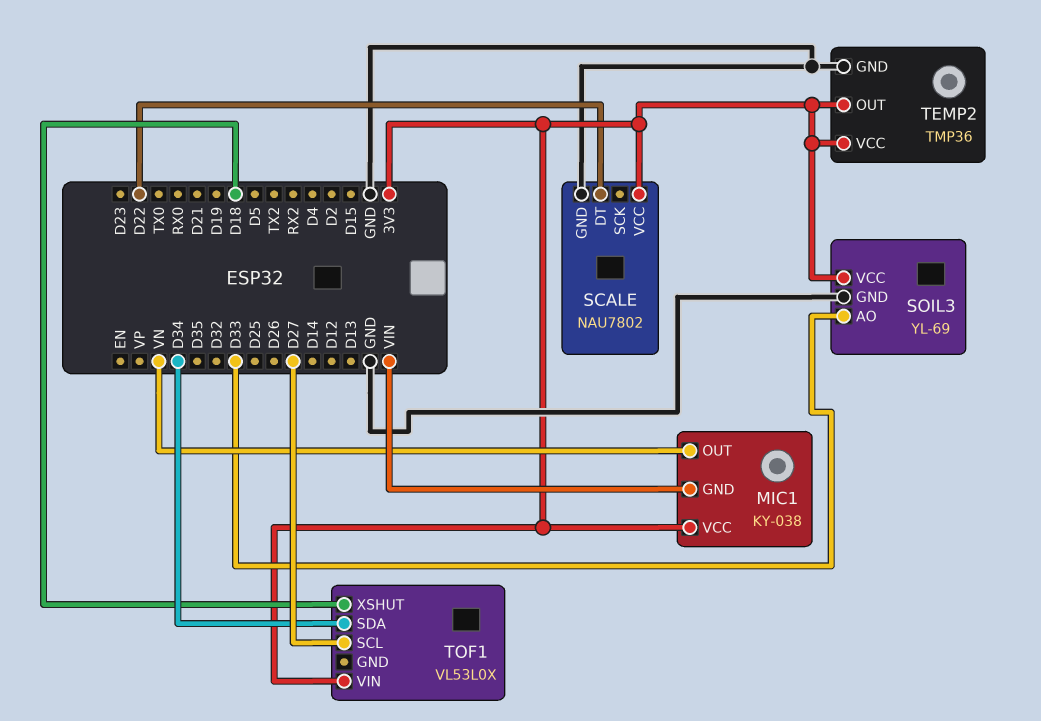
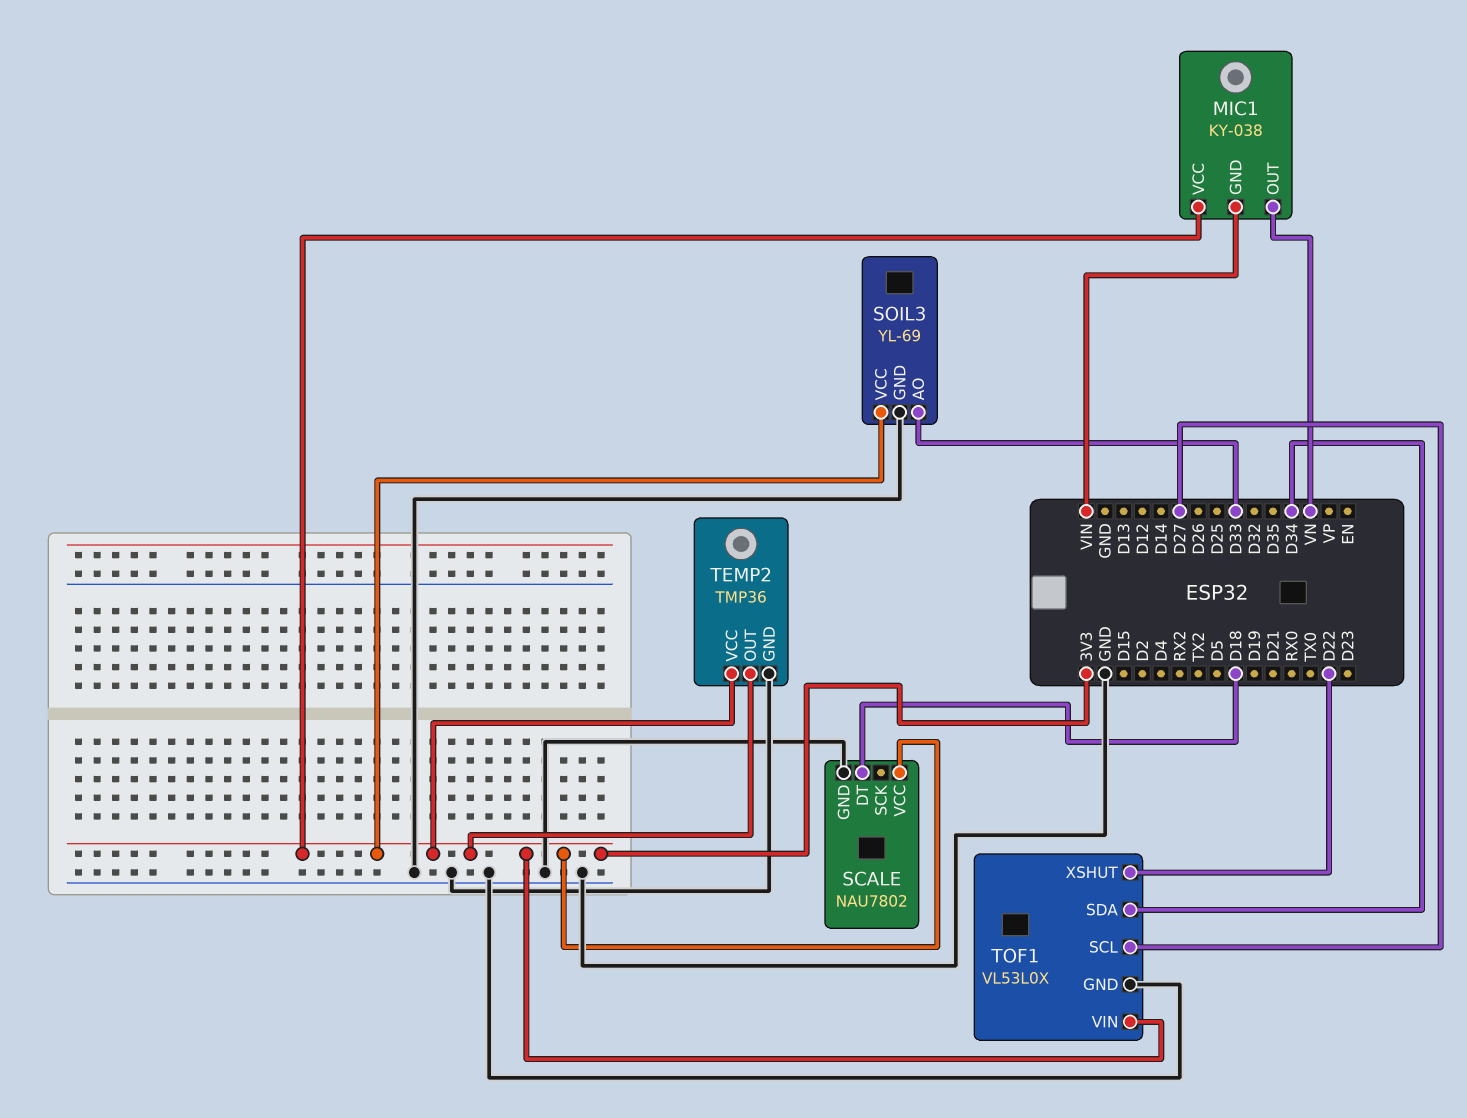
SCALE pin DT: D22 -> D18
TOF1 pin GND: none -> GND
TOF1 pin XSHUT: D18 -> D22

